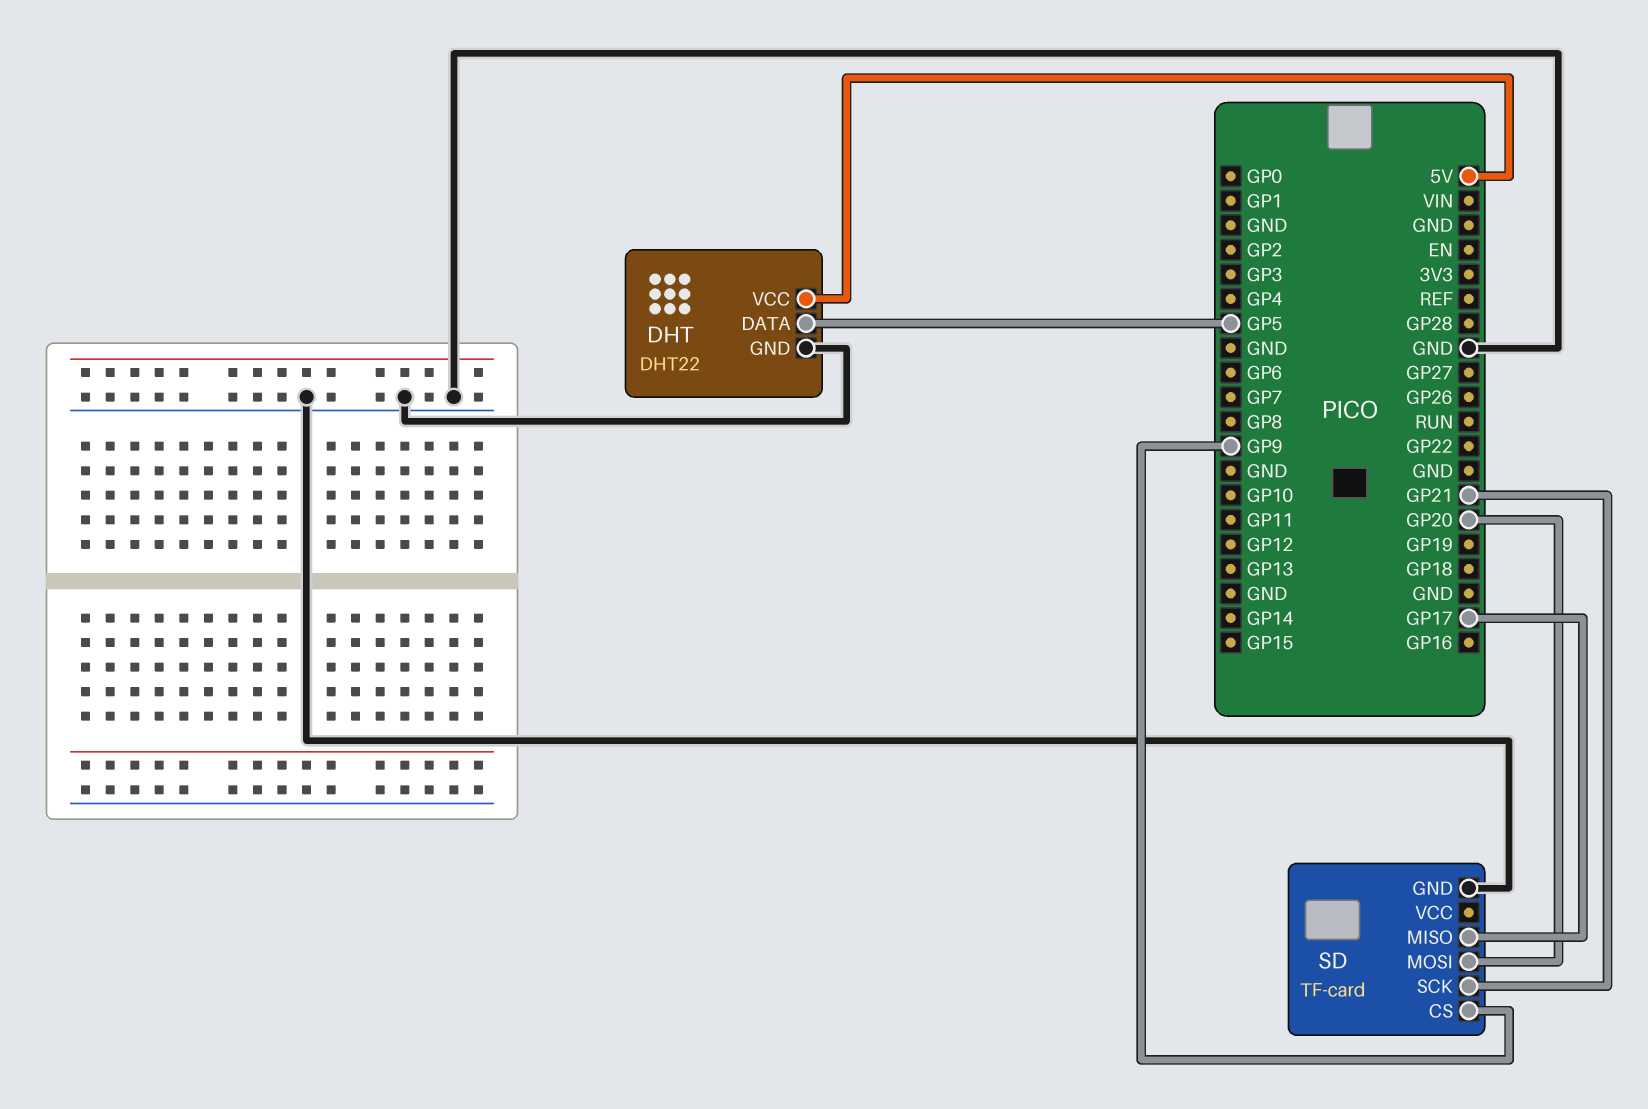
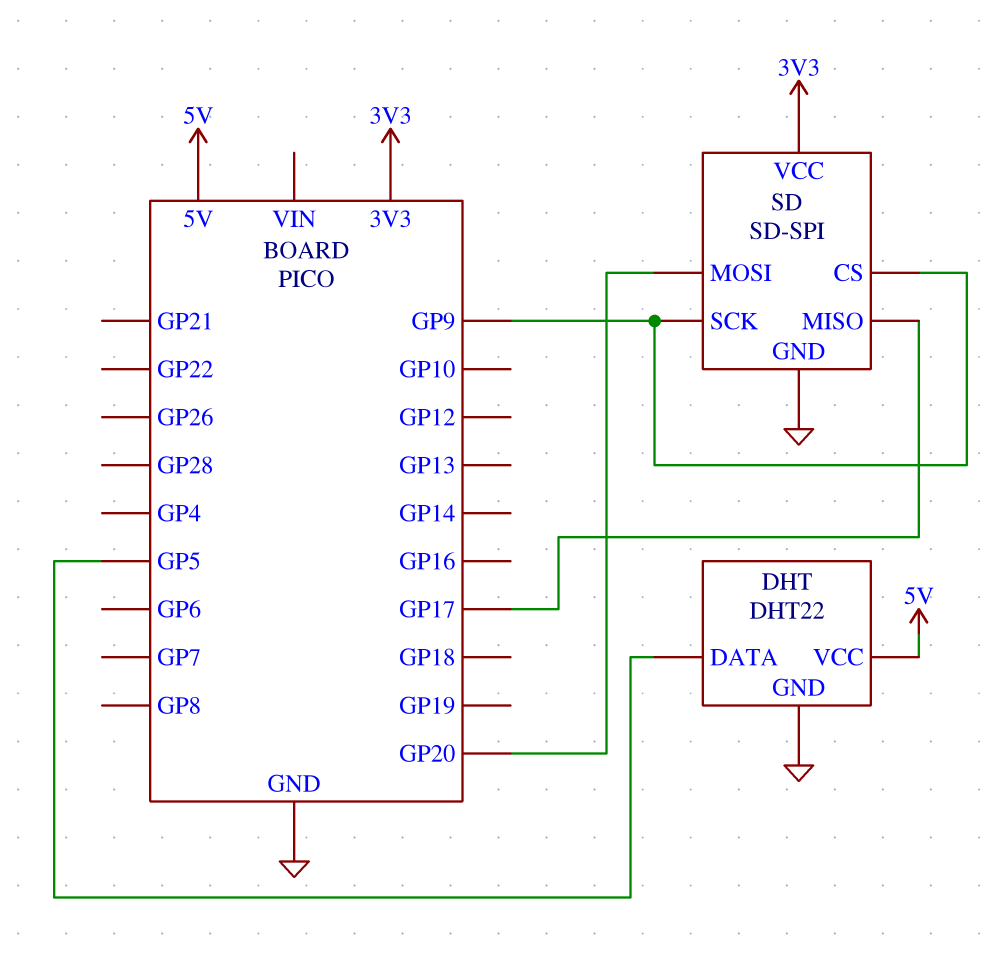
SD: TF-card -> SD-SPI
SD pin SCK: GP21 -> GP9
SD pin VCC: none -> 3V3

